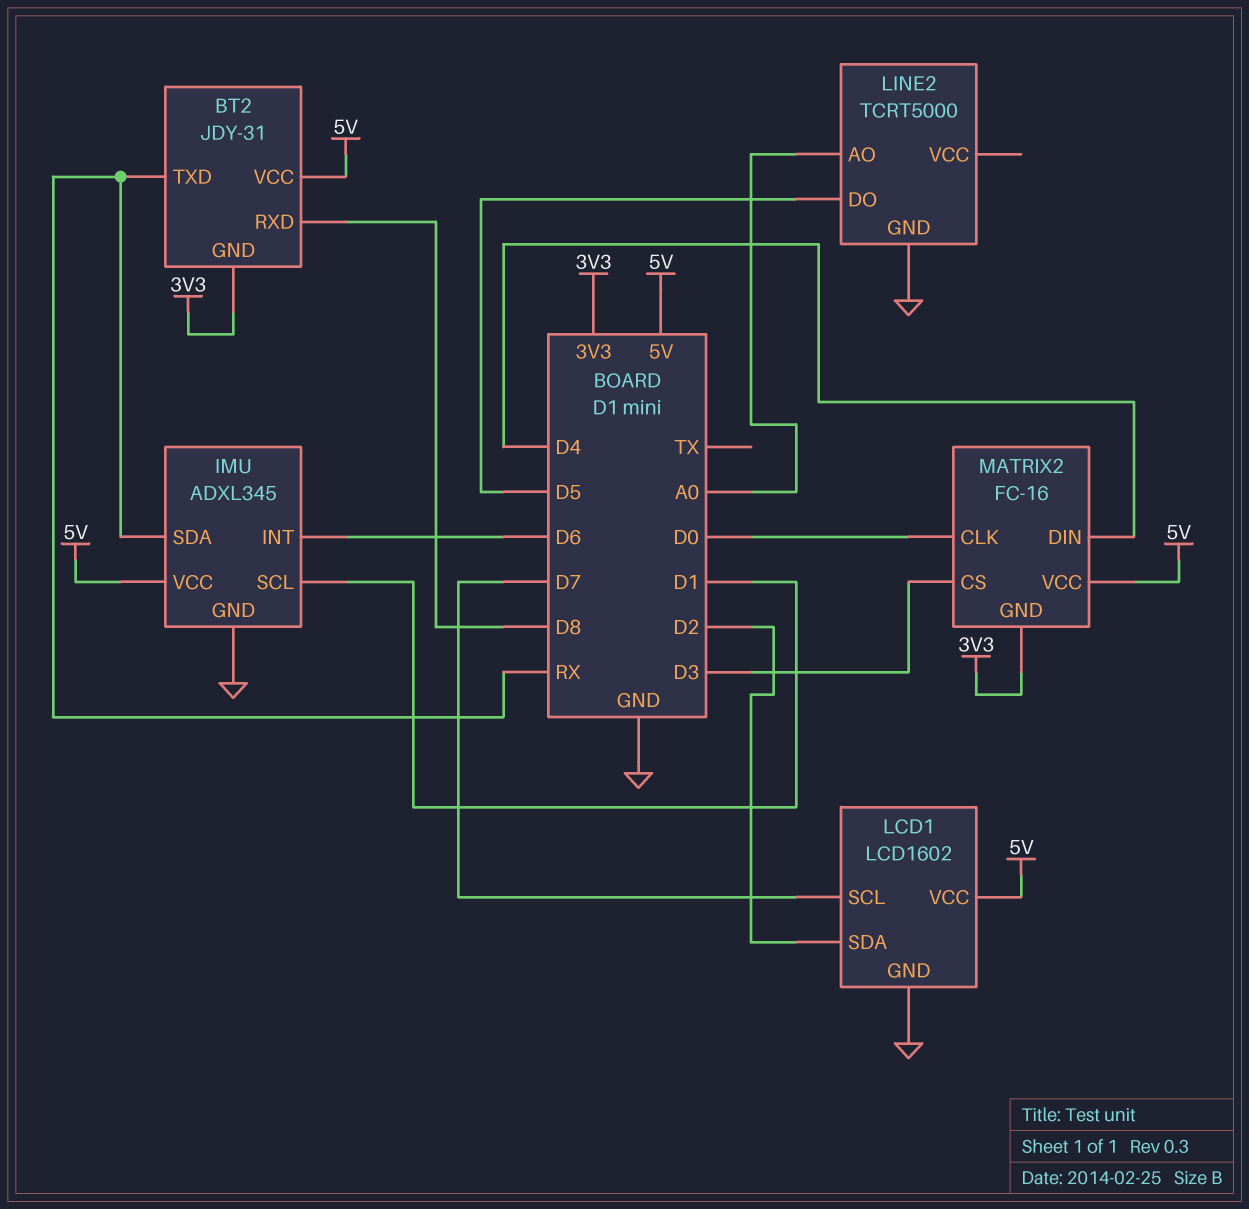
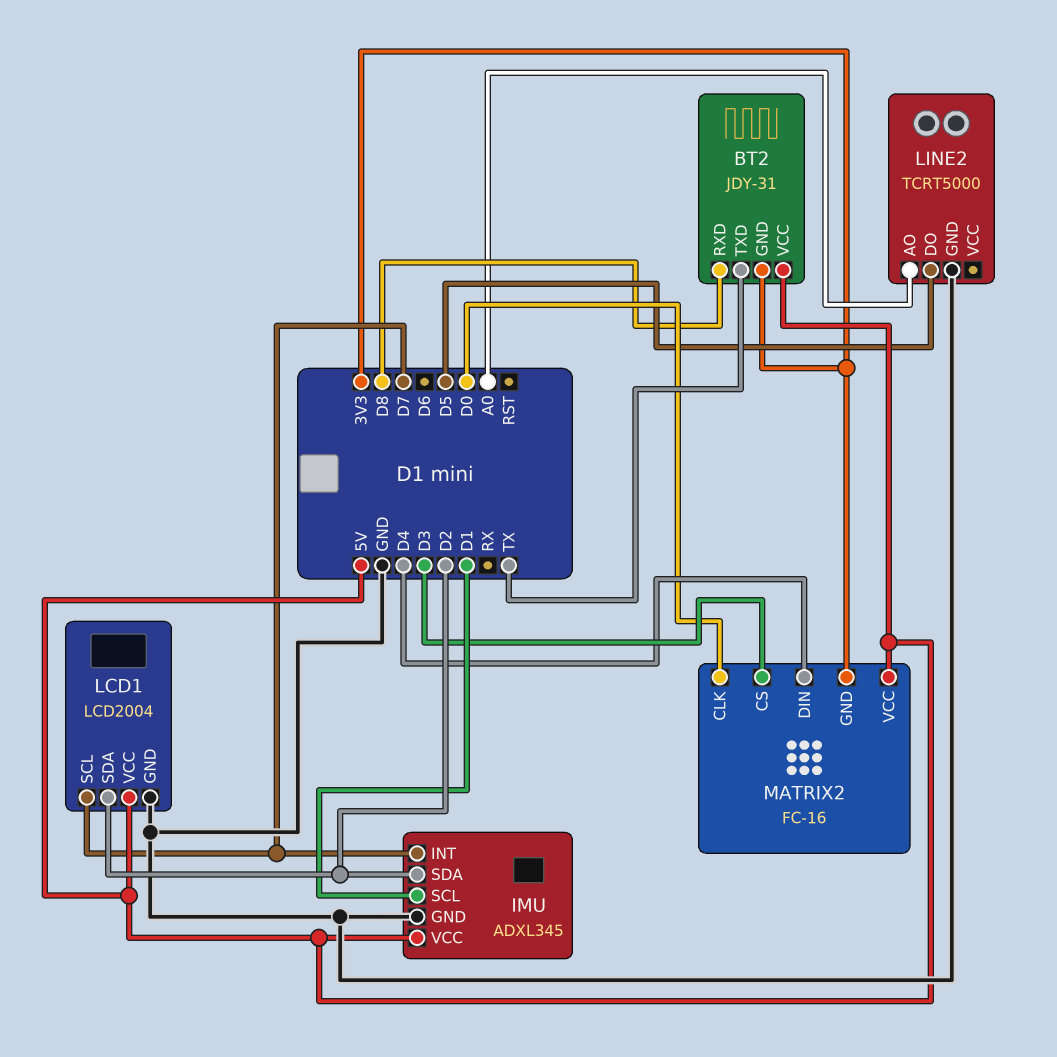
BT2 pin TXD: RX -> TX
IMU pin INT: D6 -> D7
IMU pin SDA: RX -> D2
LCD1: LCD1602 -> LCD2004

